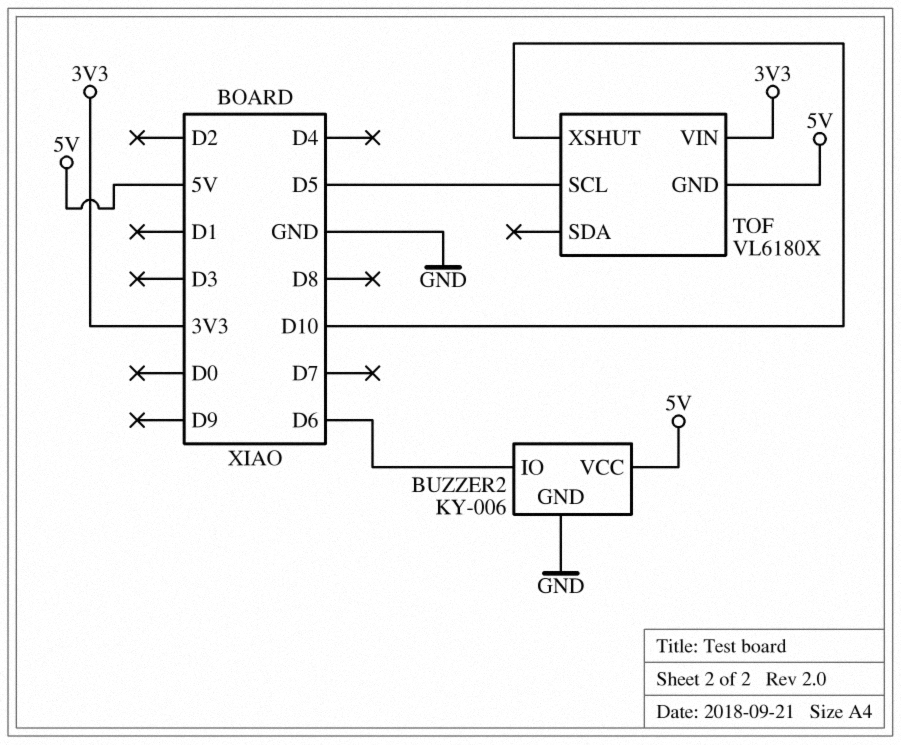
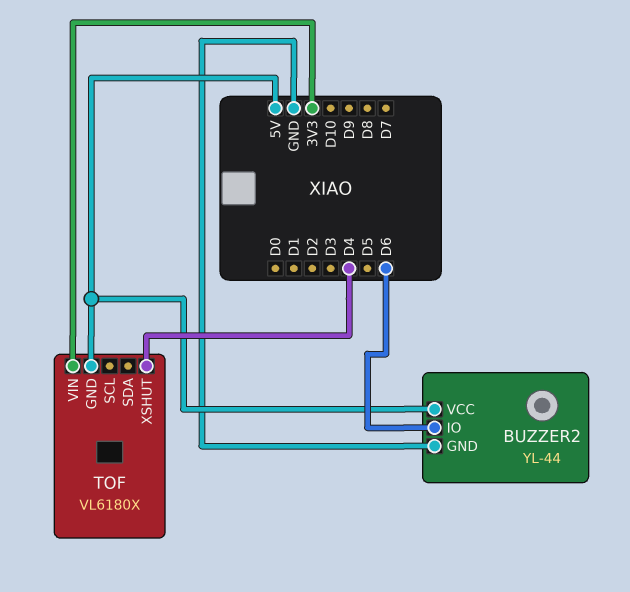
BUZZER2: KY-006 -> YL-44
TOF pin SCL: D5 -> none
TOF pin XSHUT: D10 -> D4

